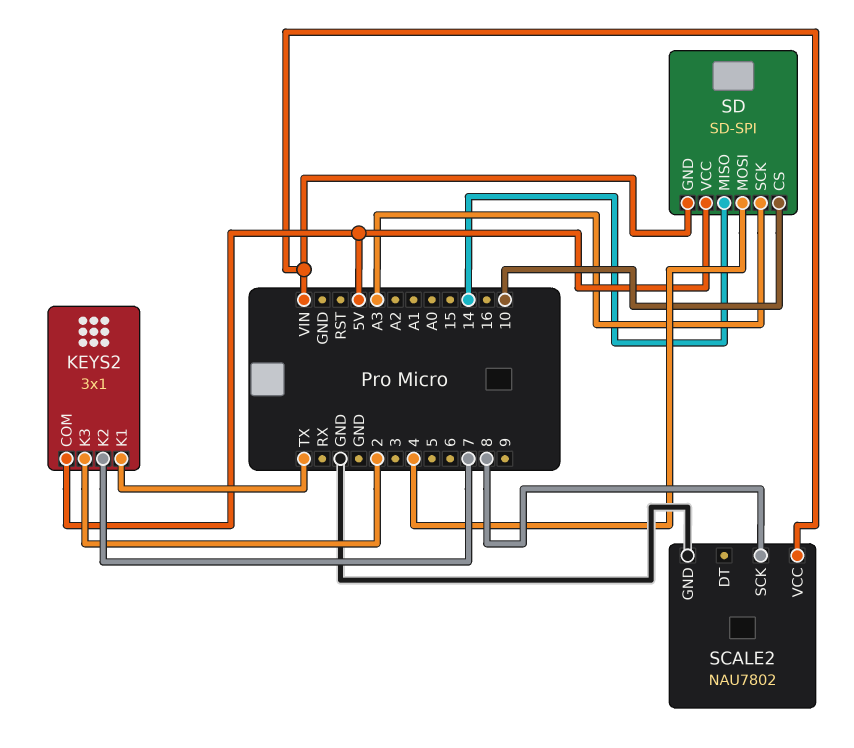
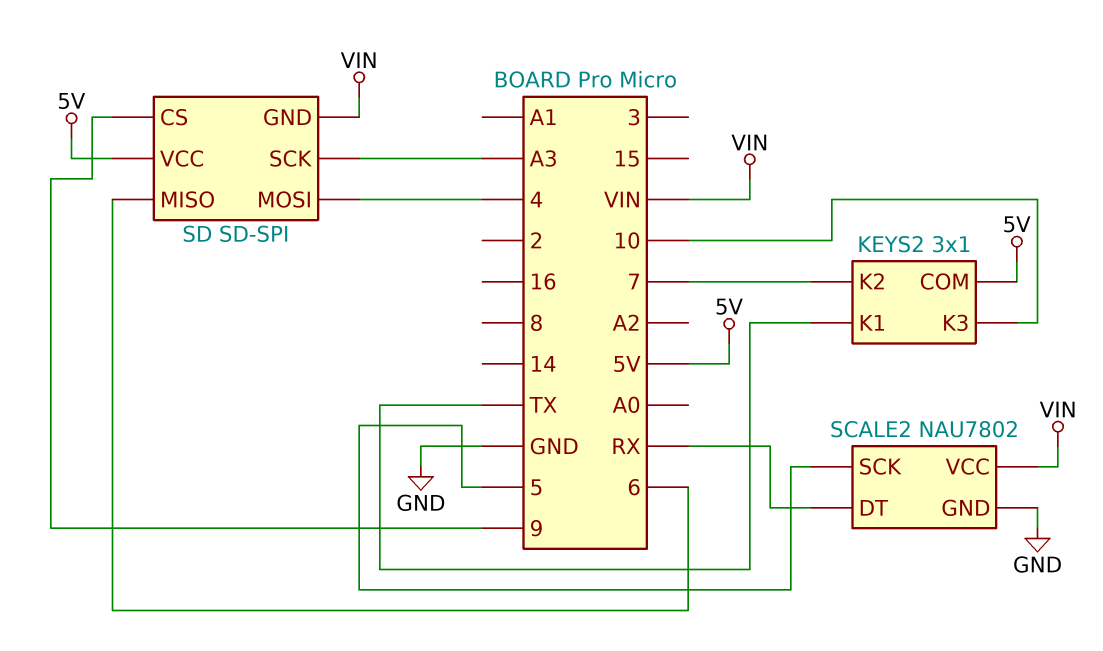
KEYS2 pin K3: 2 -> 10
SCALE2 pin DT: none -> RX
SCALE2 pin SCK: 8 -> 5
SD pin CS: 10 -> 9
SD pin MISO: 14 -> 6

